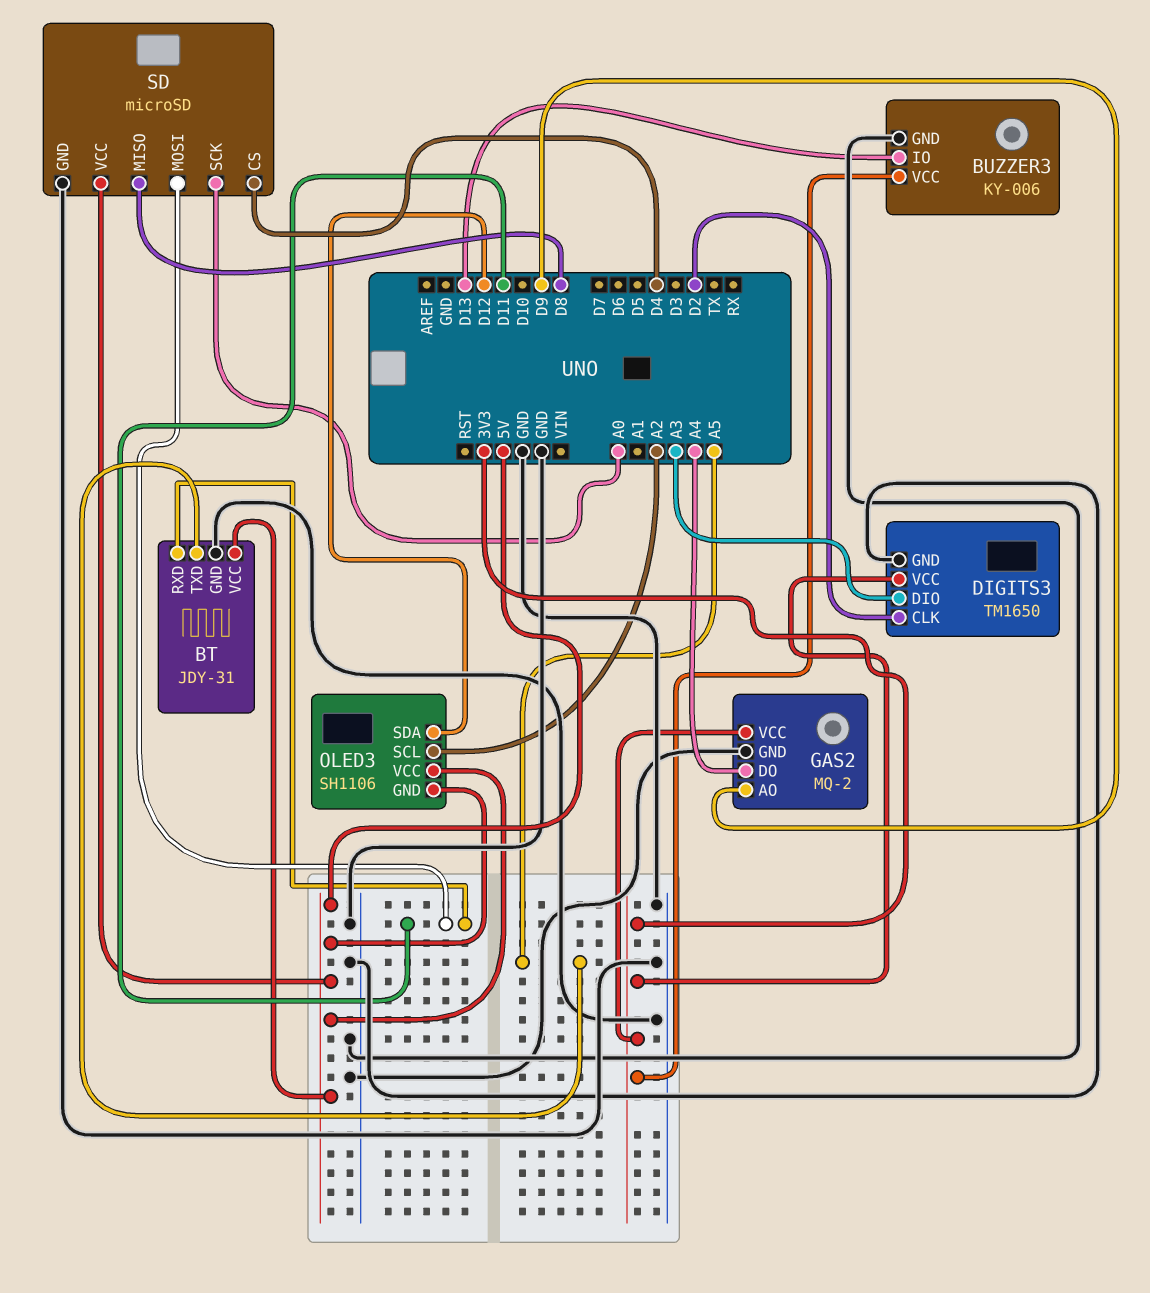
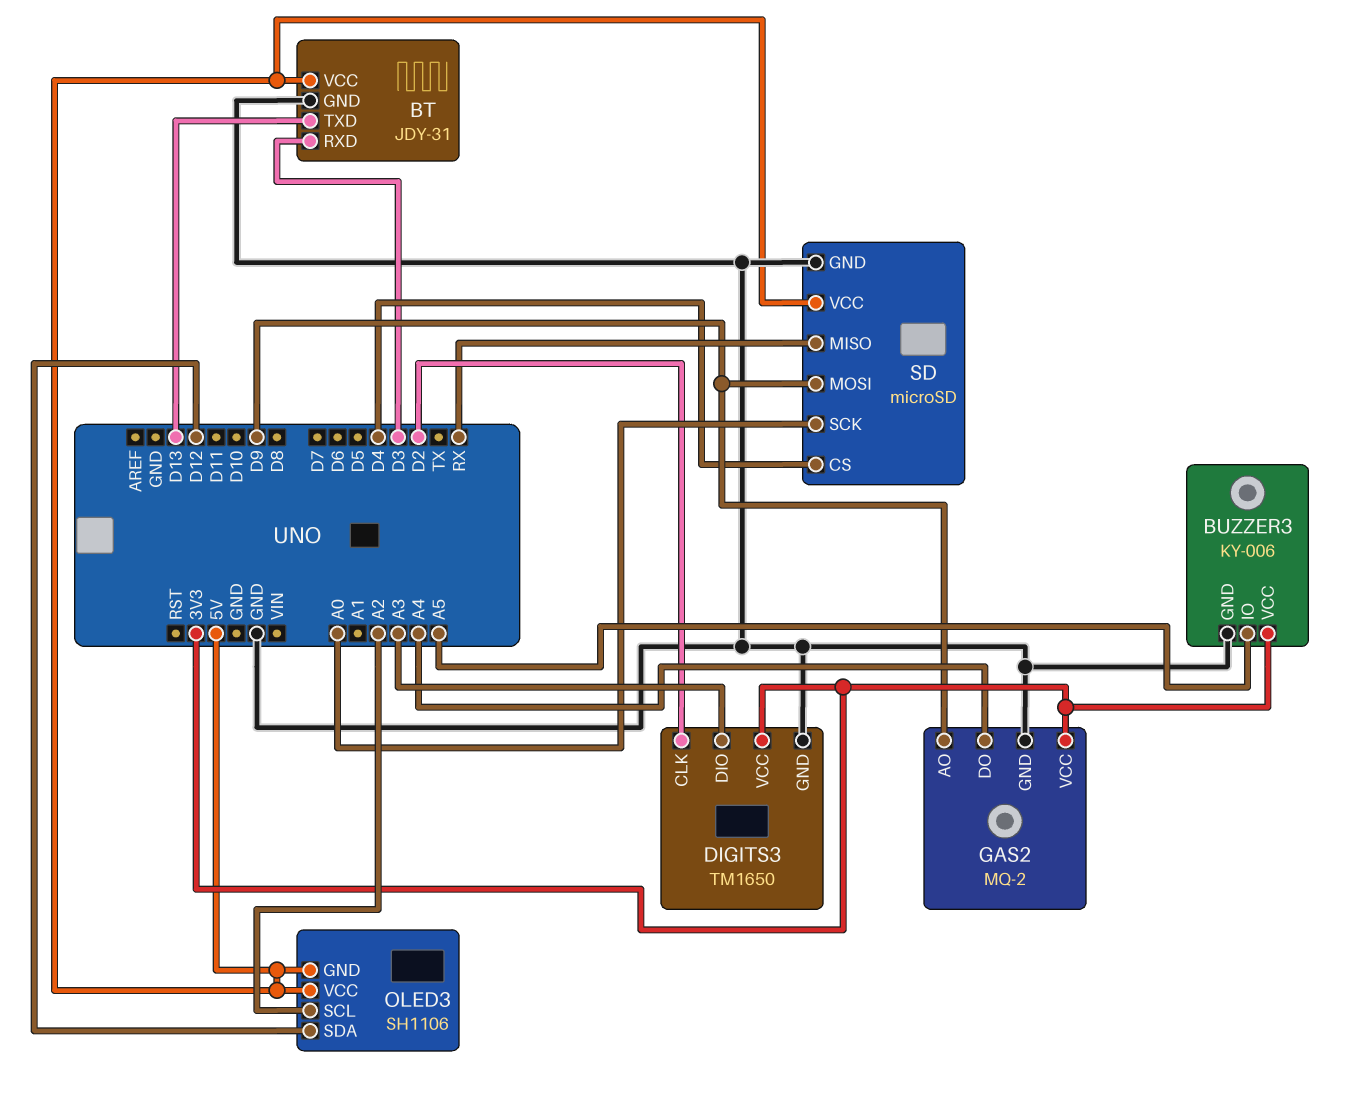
BT pin RXD: D11 -> D3
BT pin TXD: A5 -> D13
BUZZER3 pin IO: D13 -> A5
SD pin MISO: D8 -> RX
SD pin MOSI: D11 -> D9

